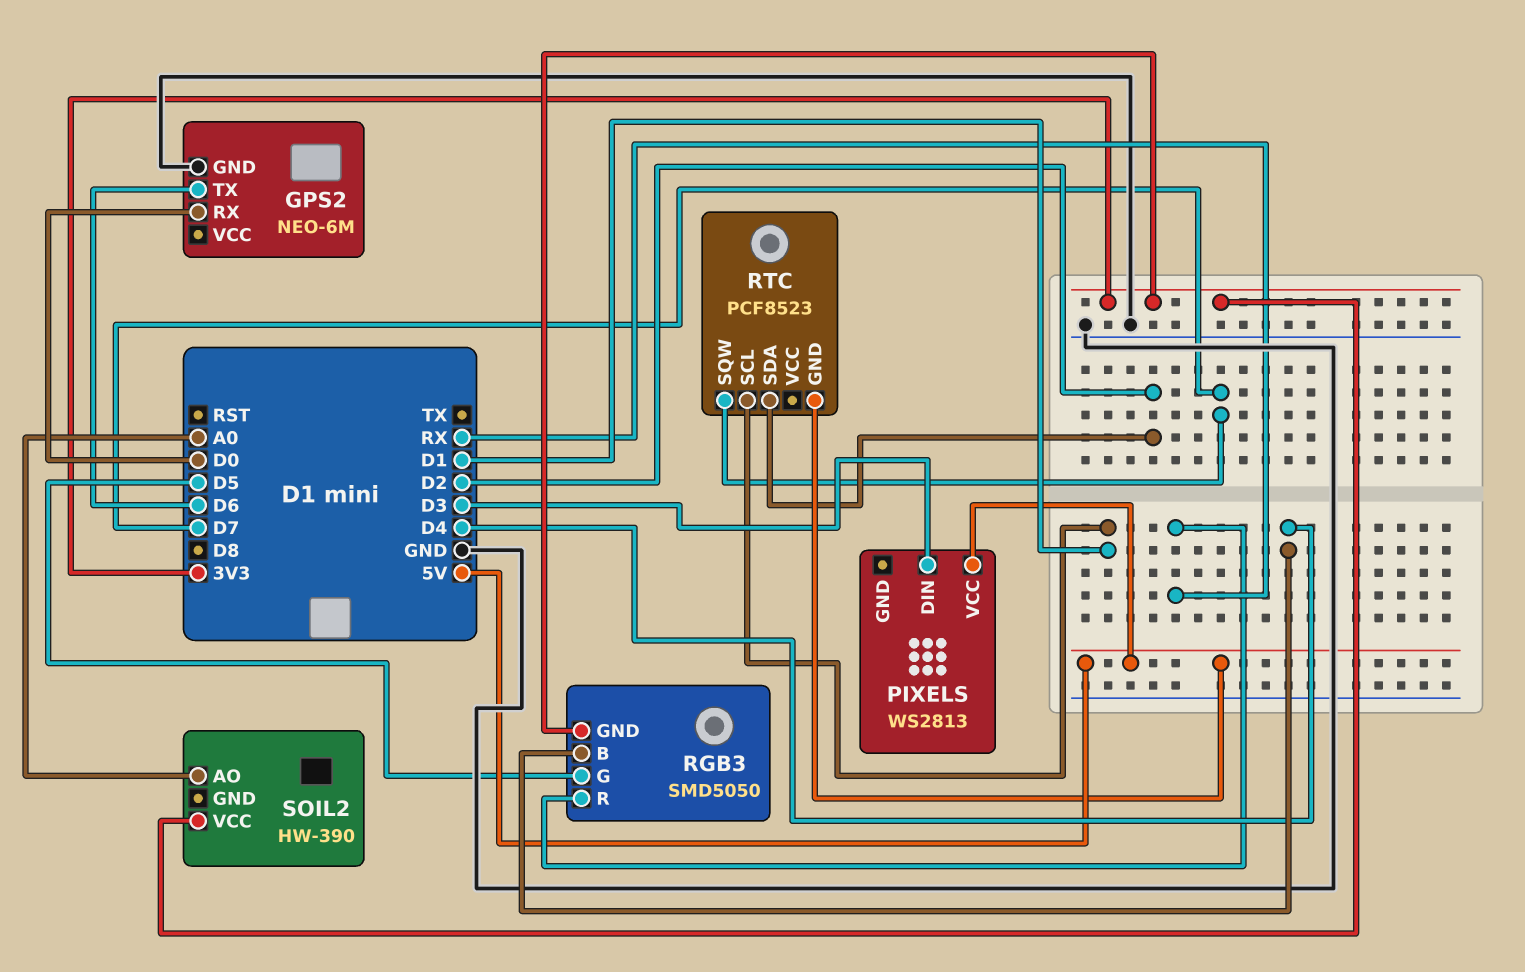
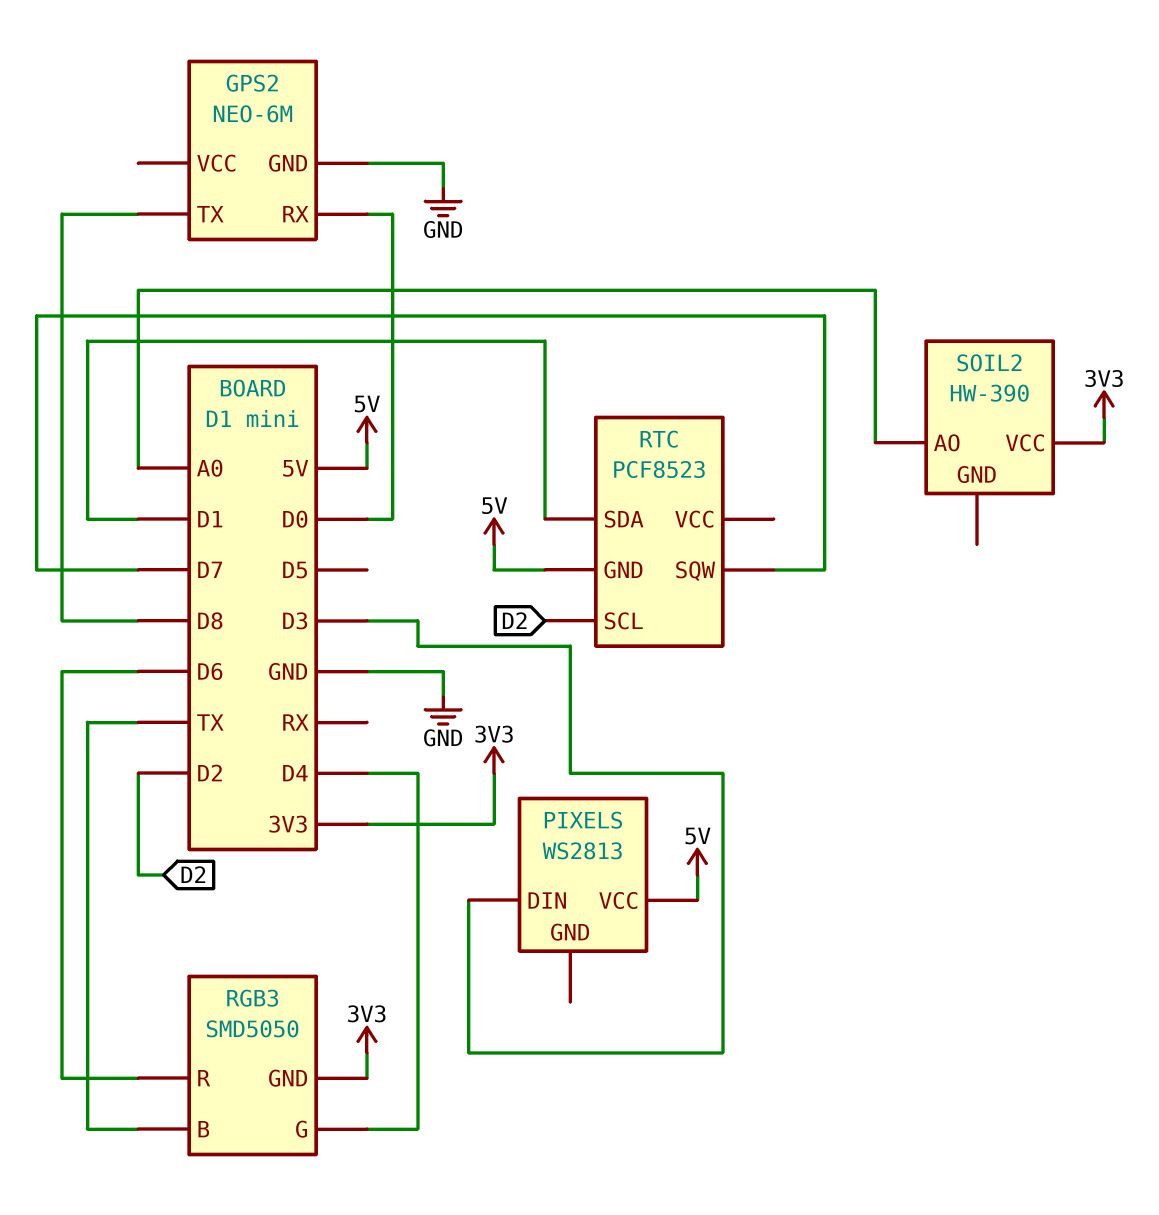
GPS2 pin TX: D6 -> D8
RGB3 pin B: D4 -> TX
RGB3 pin G: D5 -> D4
RGB3 pin R: RX -> D6
RTC pin SCL: D1 -> D2
RTC pin SDA: D2 -> D1

